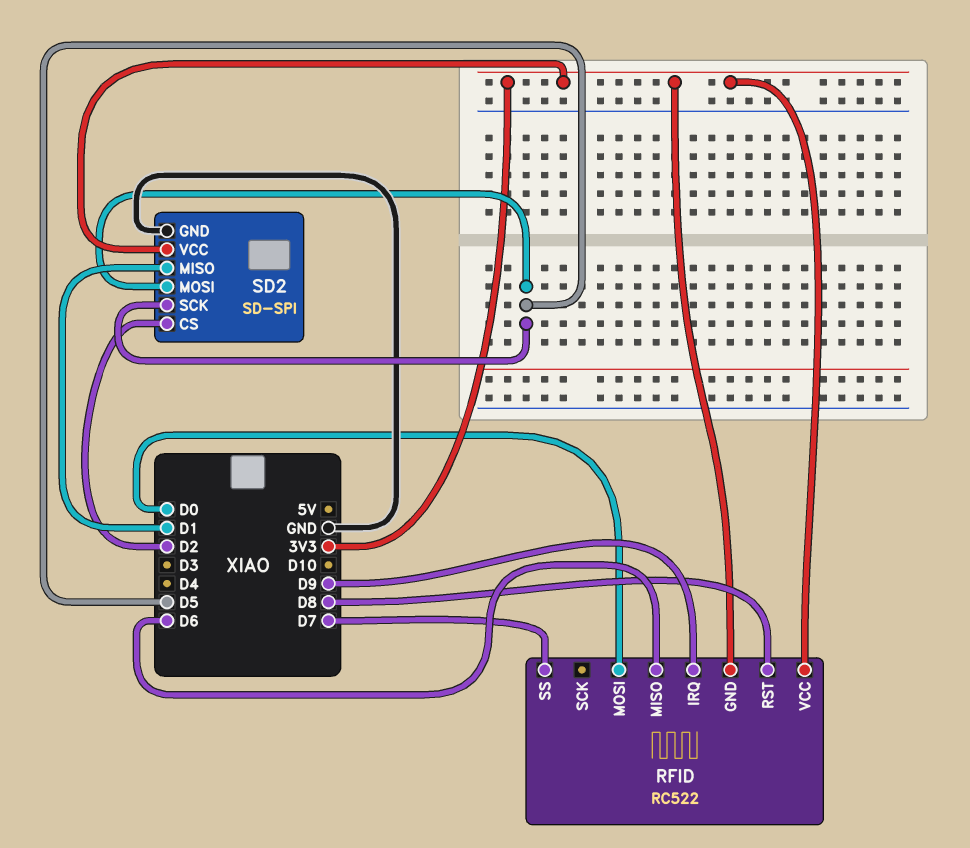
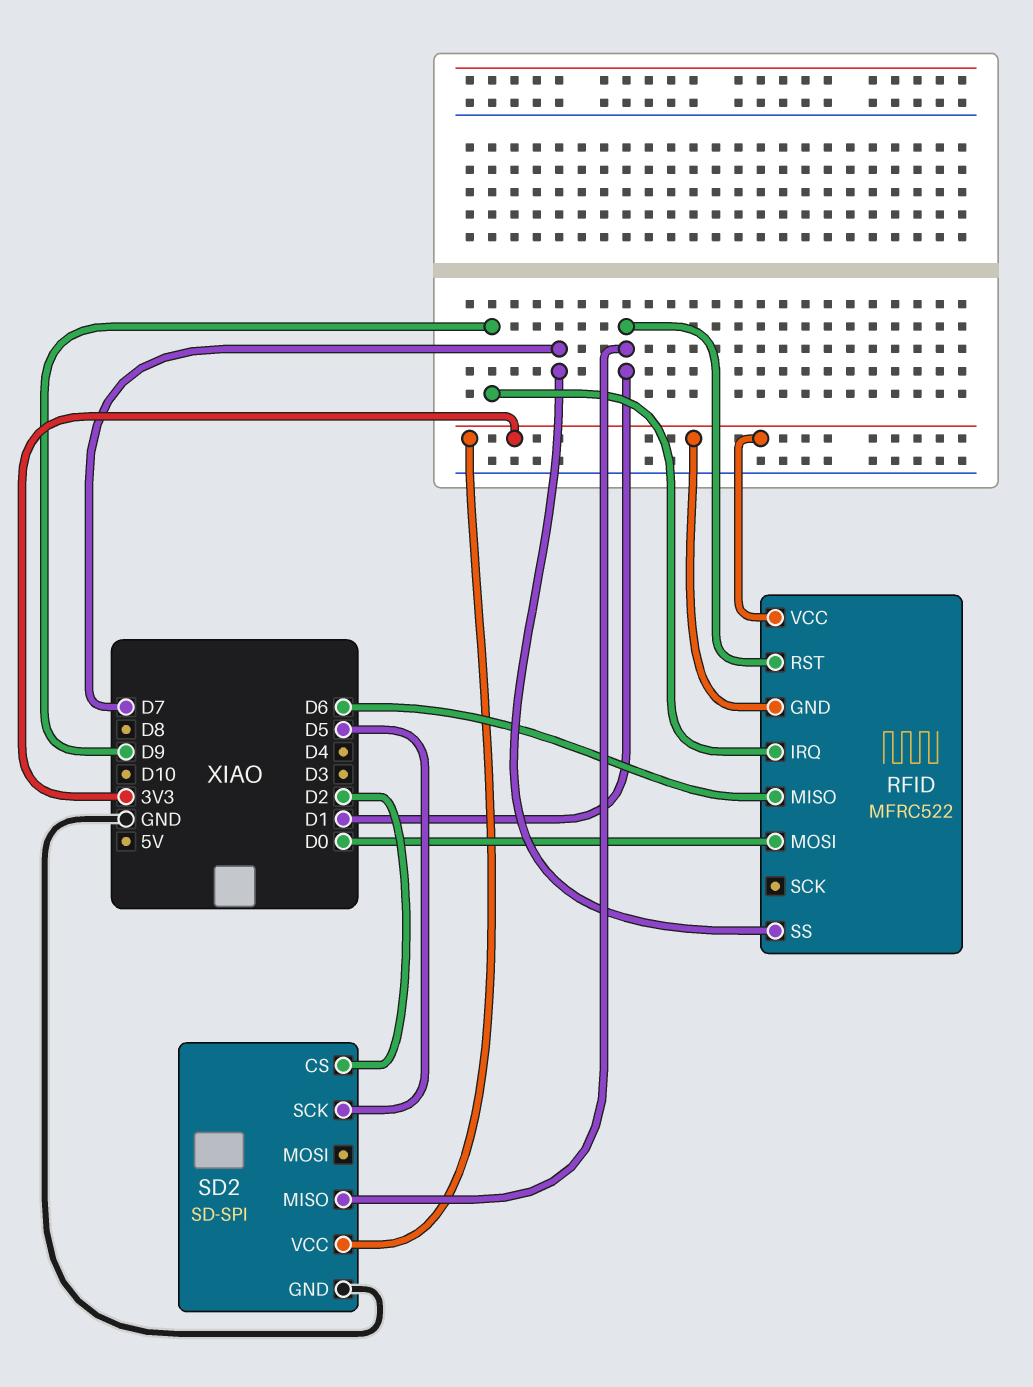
RFID: RC522 -> MFRC522
RFID pin RST: D8 -> D1
SD2 pin MOSI: D5 -> none

